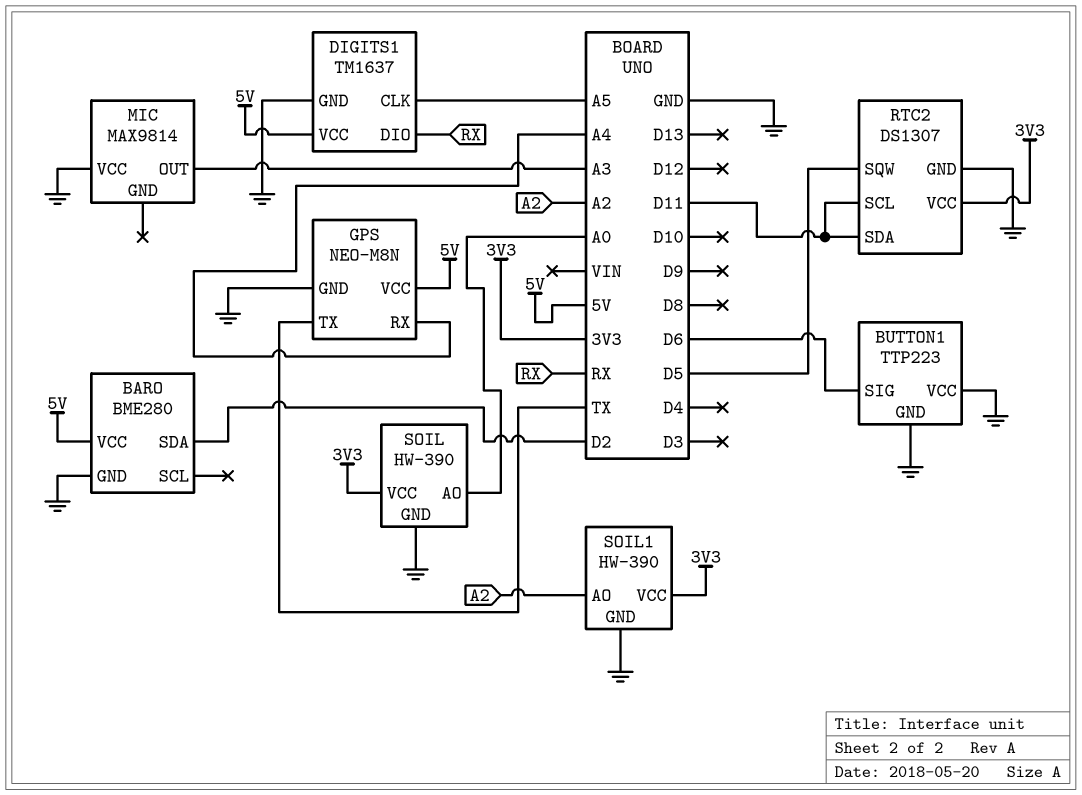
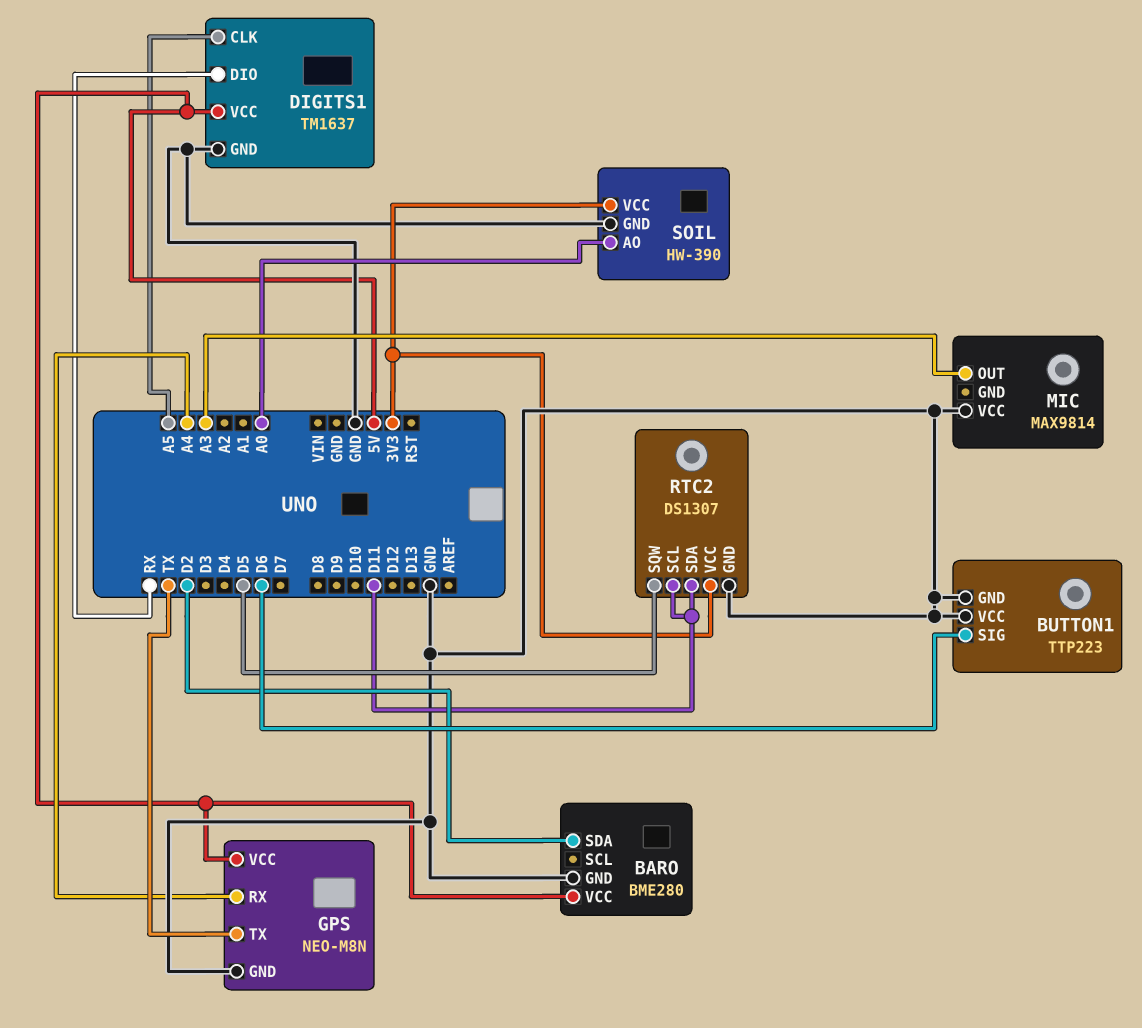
SOIL1: HW-390 -> none
SOIL1 pin AO: A2 -> none
SOIL1 pin GND: GND -> none
SOIL1 pin VCC: 3V3 -> none

